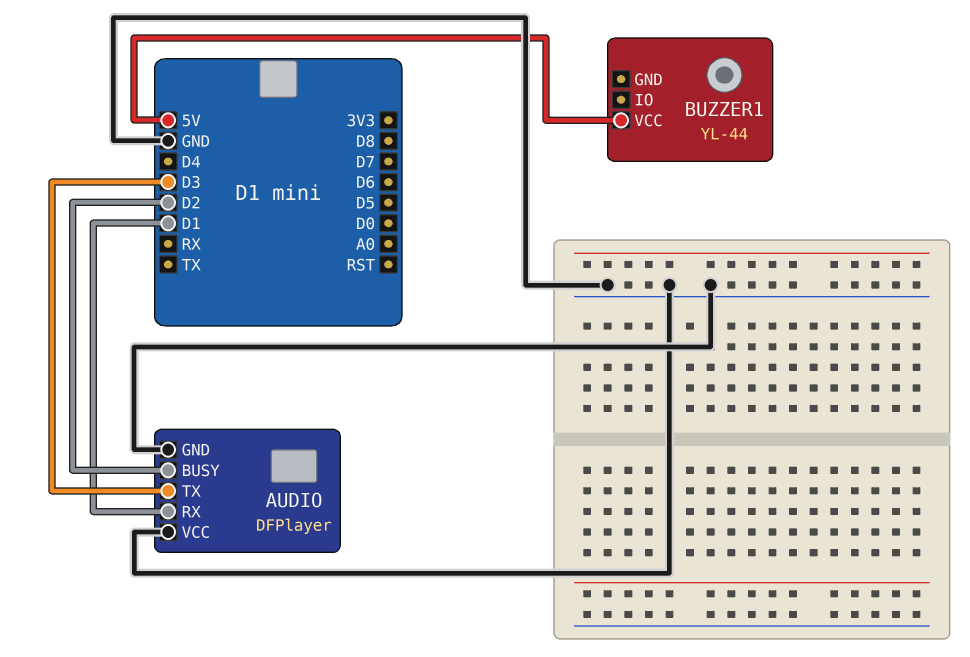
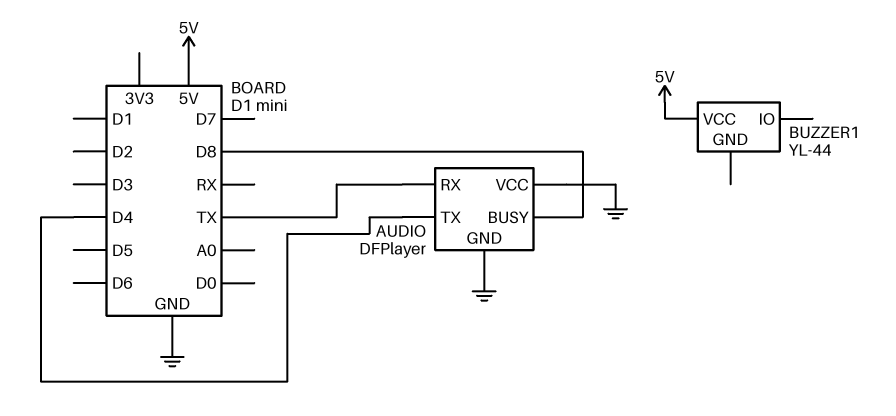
AUDIO pin BUSY: D2 -> D8
AUDIO pin RX: D1 -> TX
AUDIO pin TX: D3 -> D4

